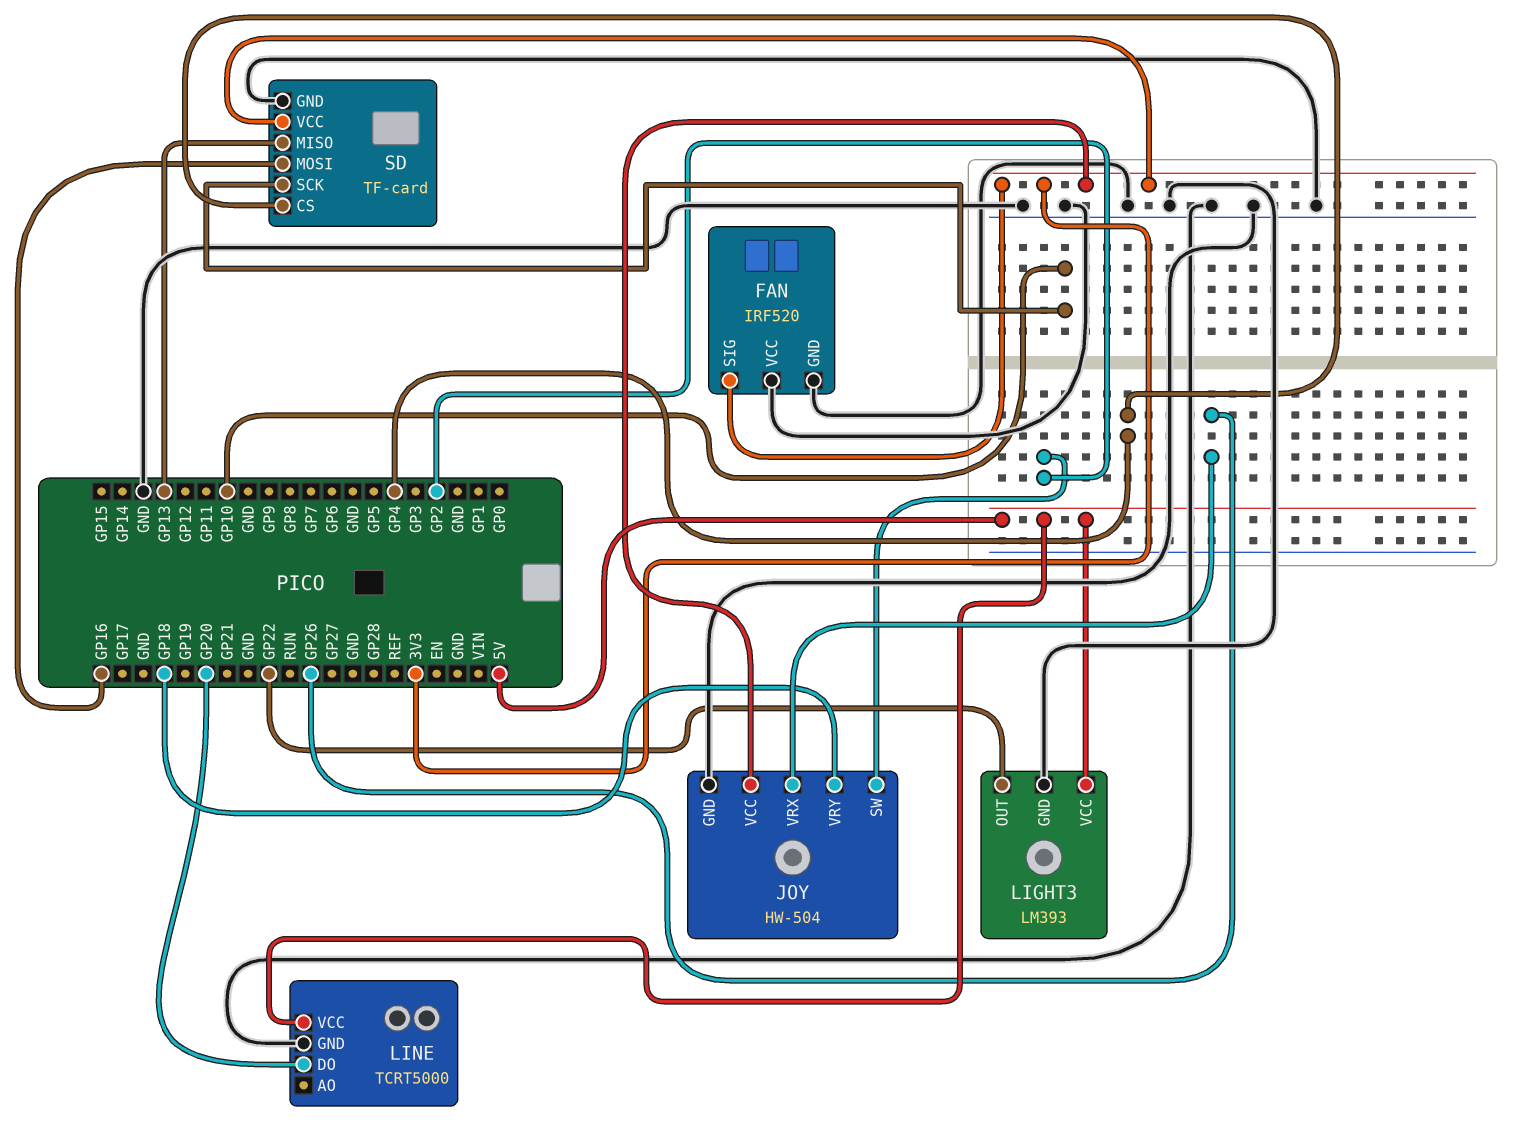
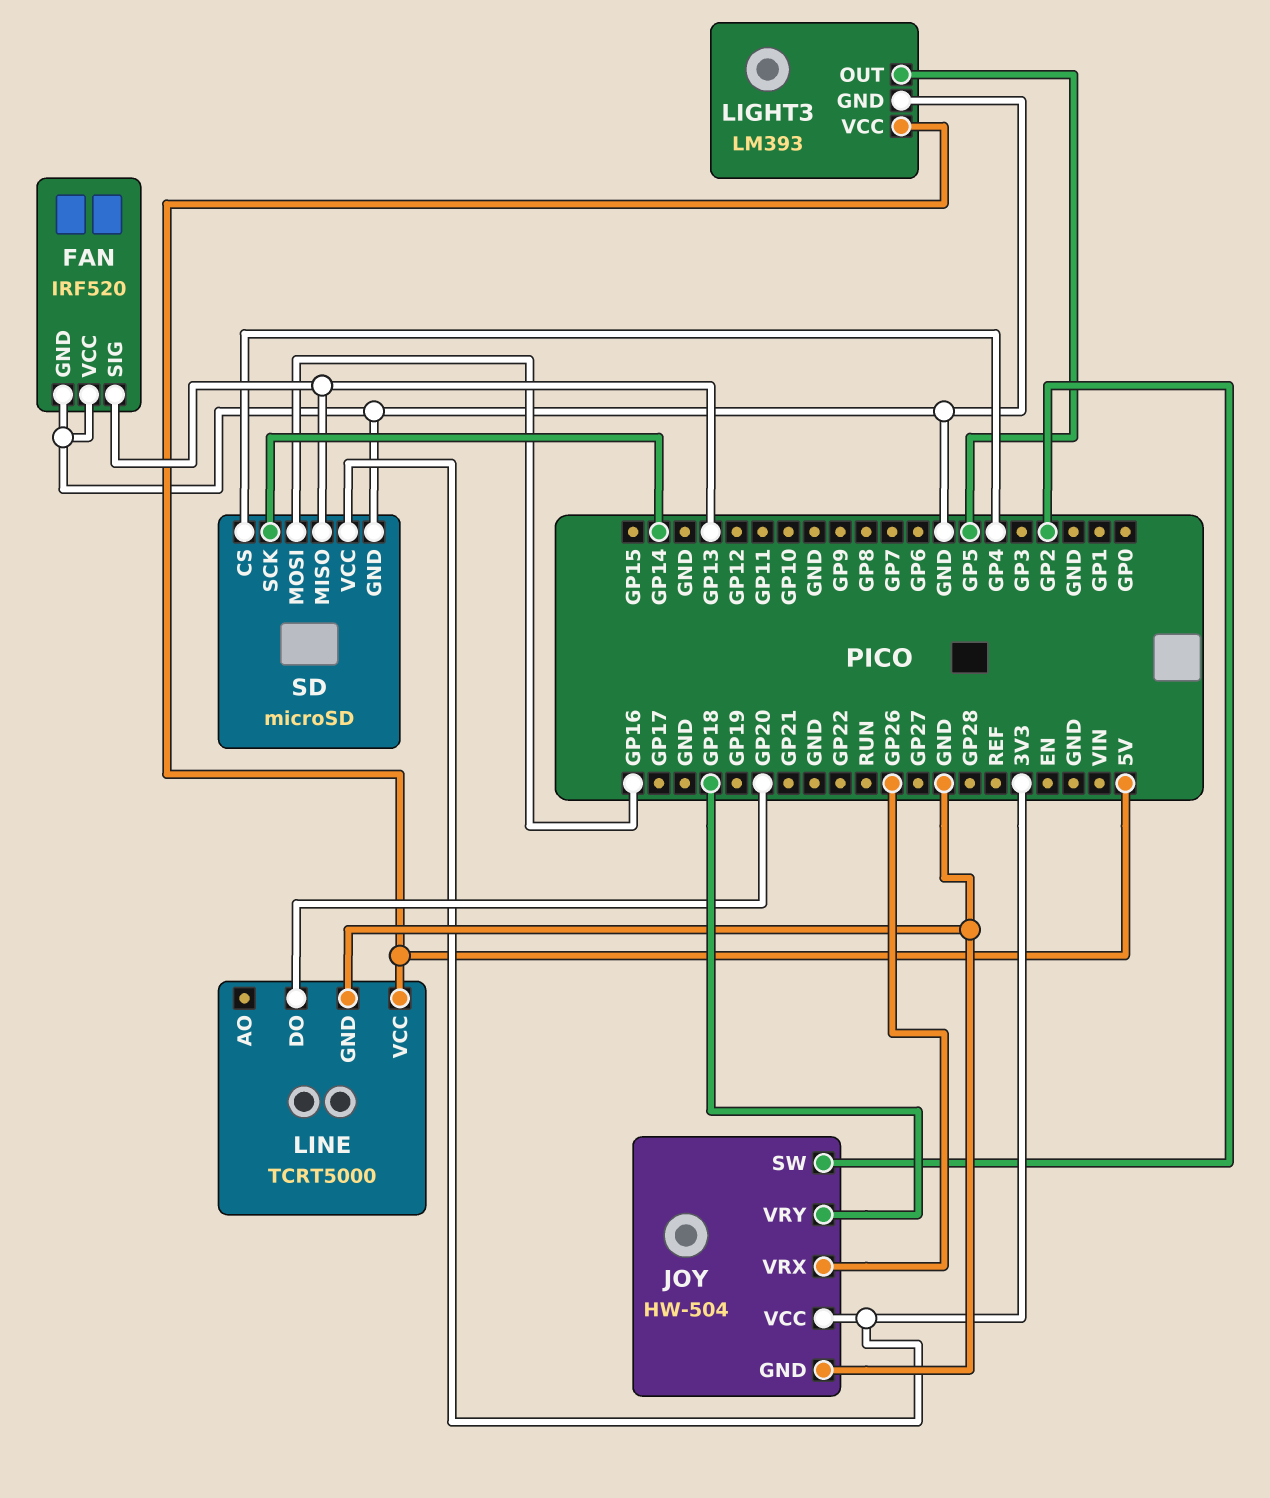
FAN pin SIG: 3V3 -> GP13
LIGHT3 pin OUT: GP22 -> GP5
SD: TF-card -> microSD
SD pin SCK: GP10 -> GP14

